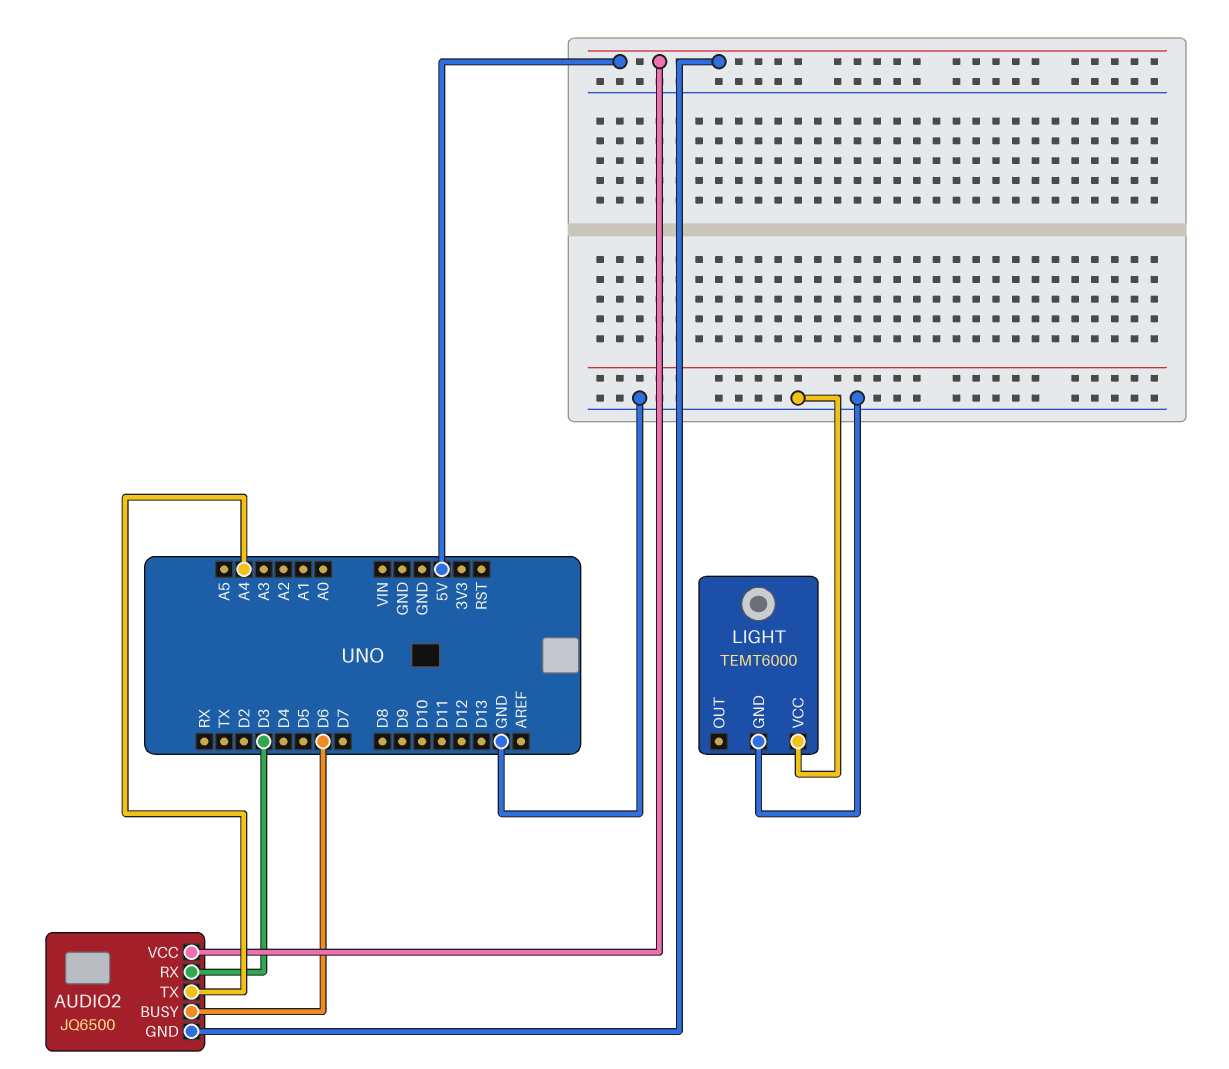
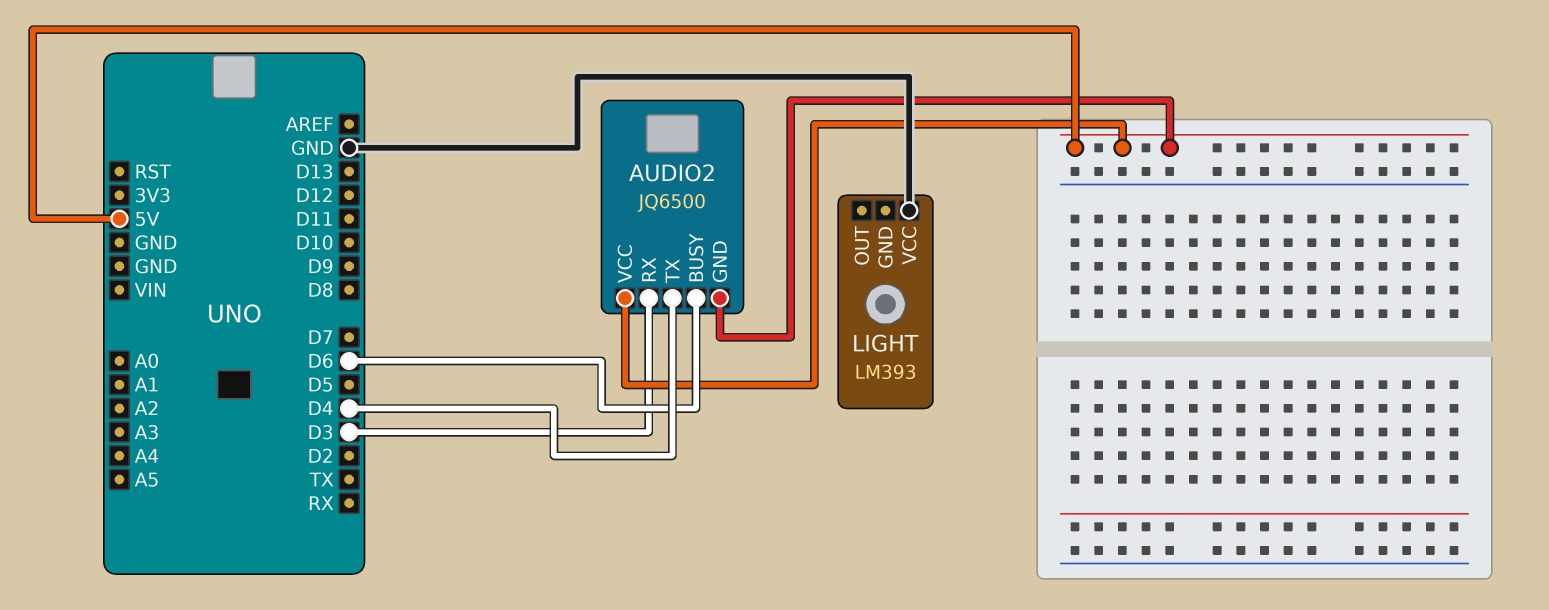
AUDIO2 pin TX: A4 -> D4
LIGHT: TEMT6000 -> LM393
LIGHT pin GND: GND -> none

